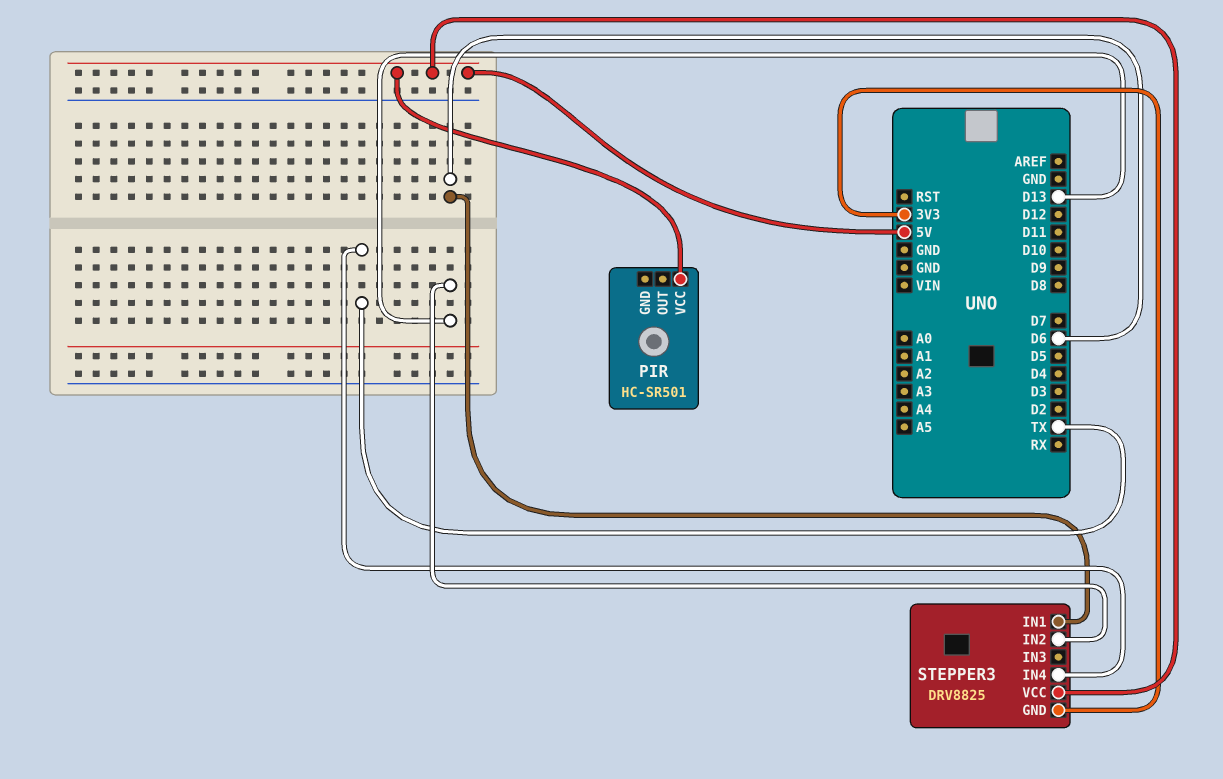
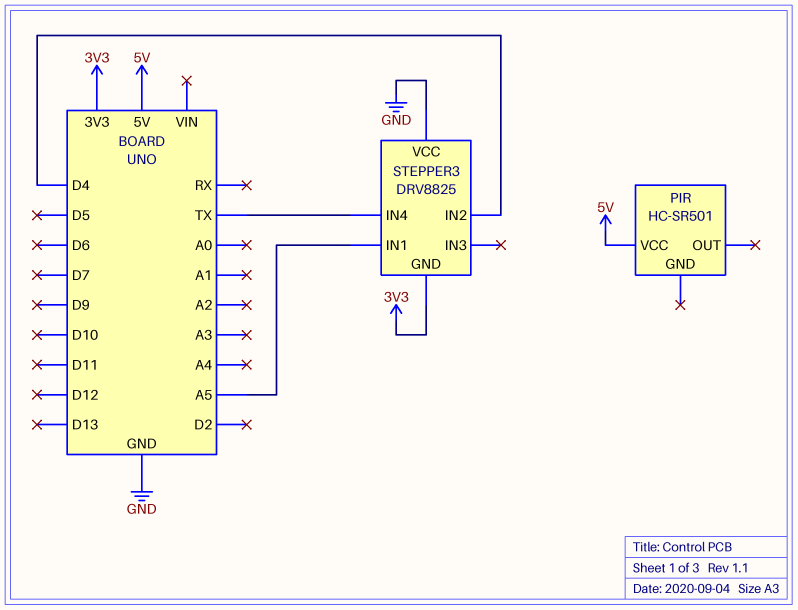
STEPPER3 pin IN1: D6 -> A5
STEPPER3 pin IN2: D13 -> D4
STEPPER3 pin VCC: 5V -> GND

